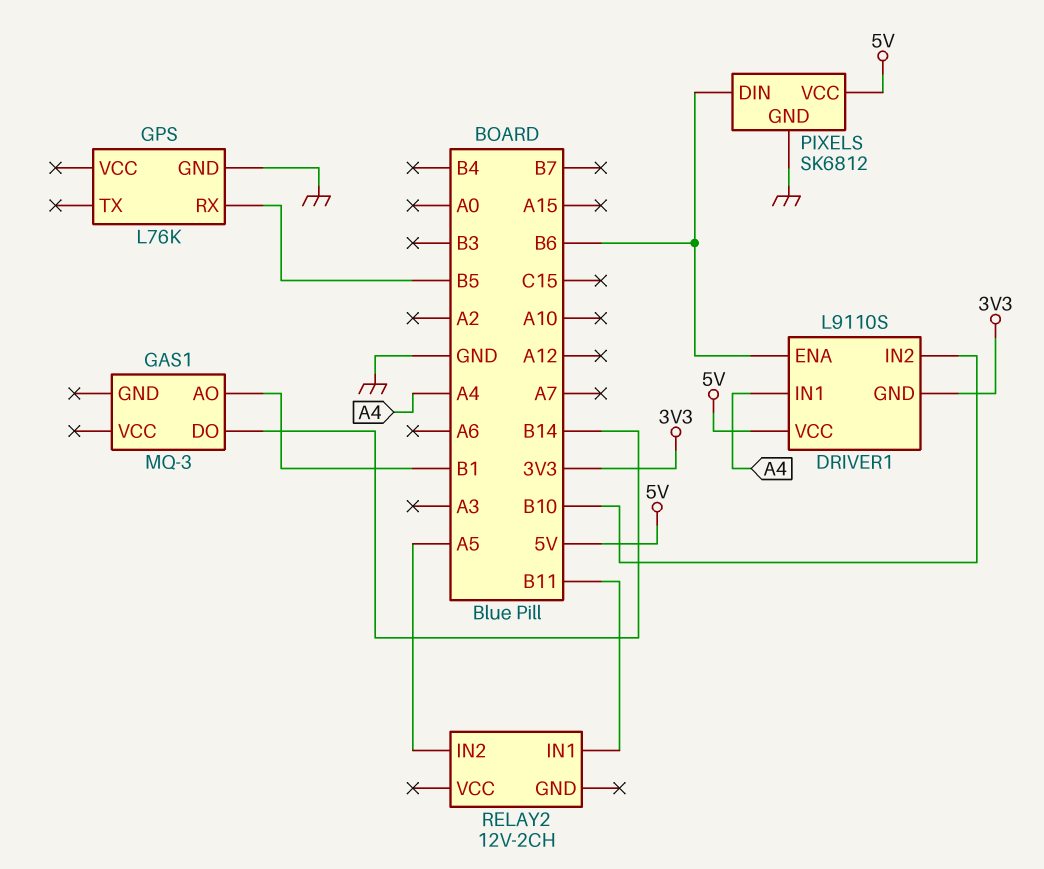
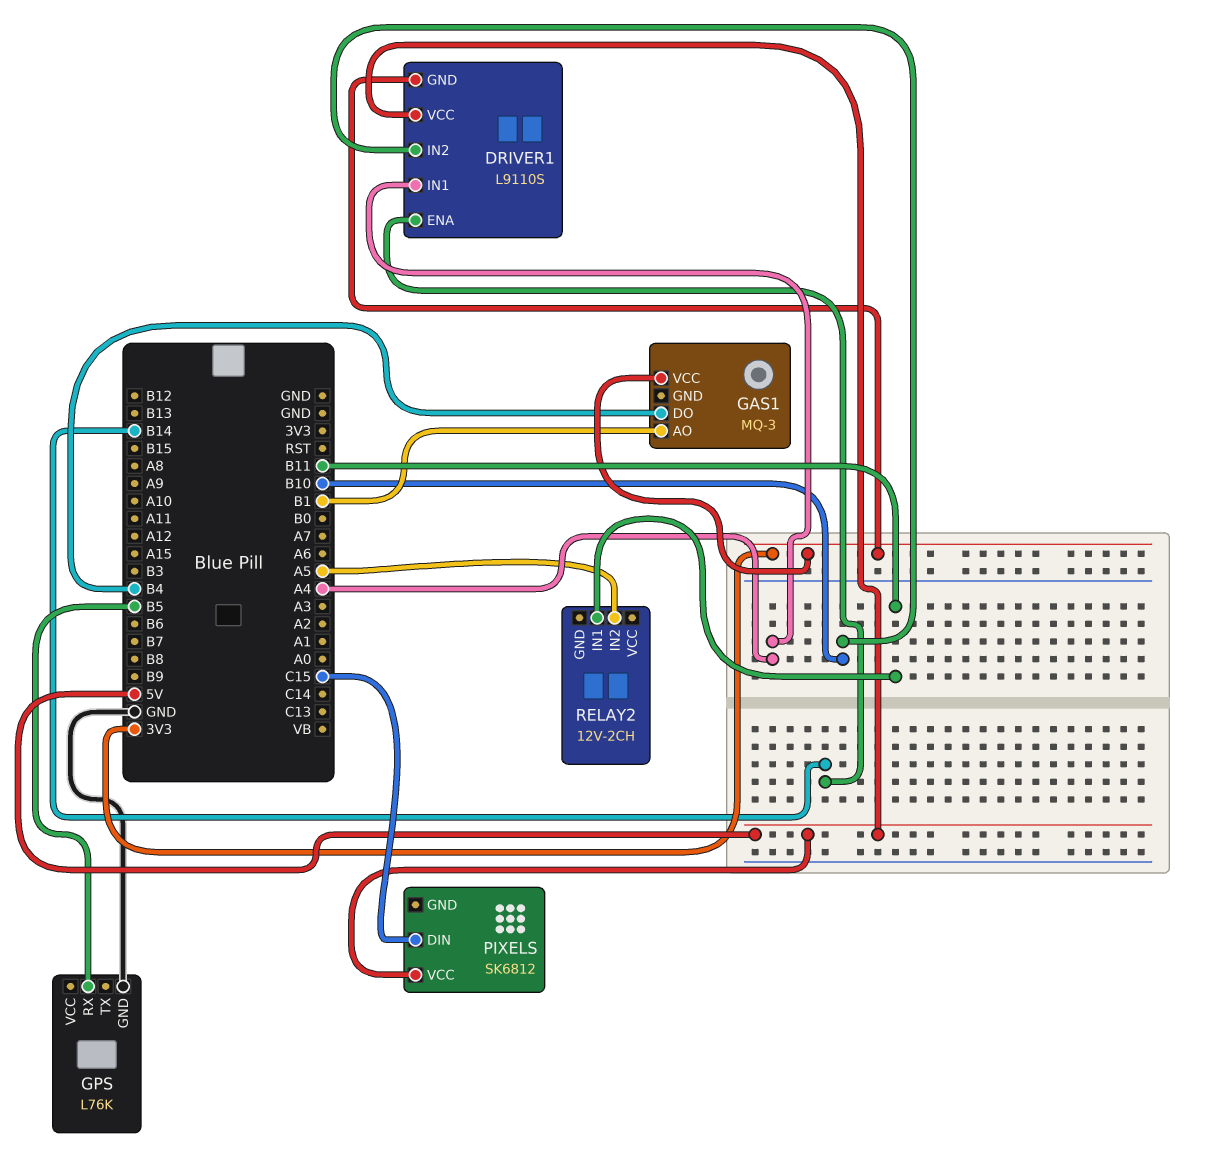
DRIVER1 pin ENA: B6 -> B14
GAS1 pin DO: B14 -> B4
GAS1 pin VCC: none -> 3V3
PIXELS pin DIN: B6 -> C15
PIXELS pin GND: GND -> none

